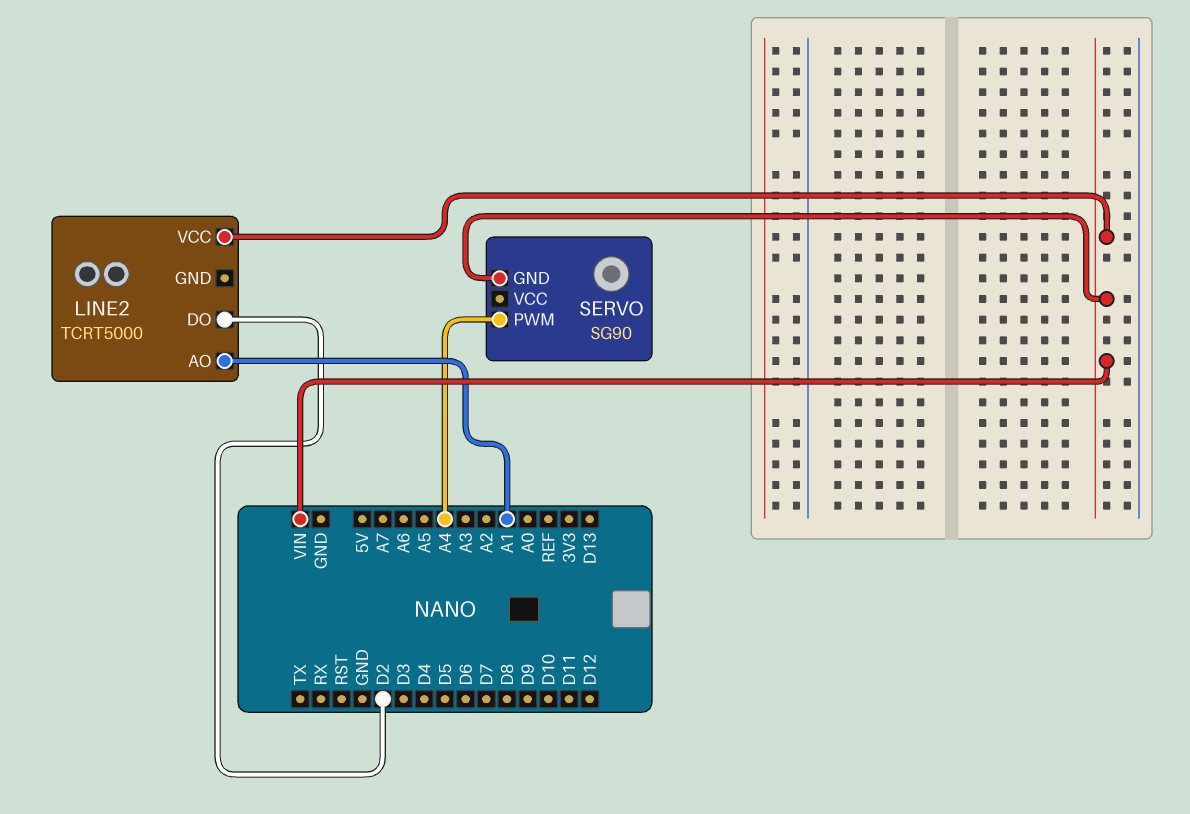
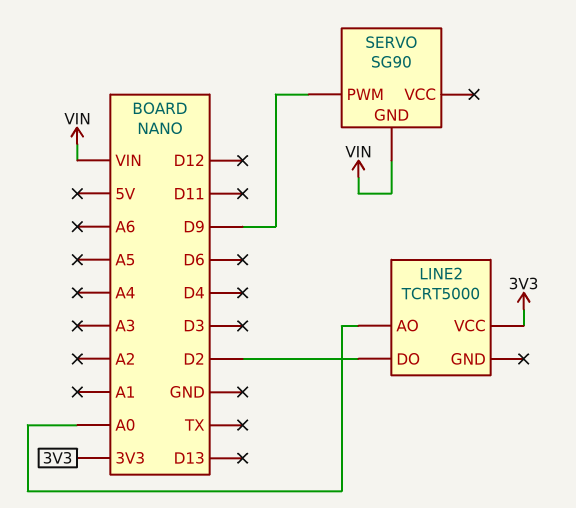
LINE2 pin AO: A1 -> A0
LINE2 pin VCC: VIN -> 3V3
SERVO pin PWM: A4 -> D9

